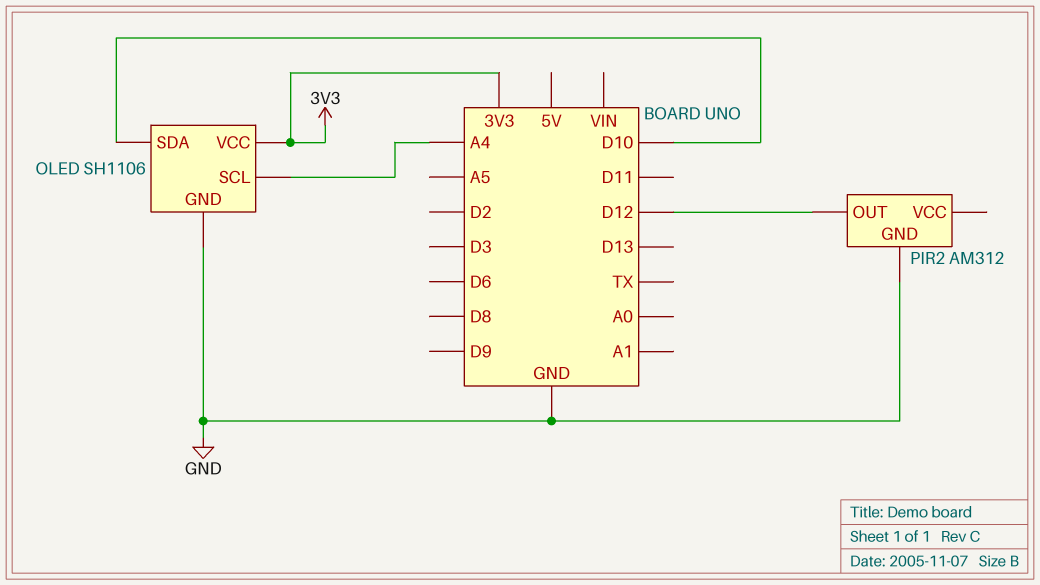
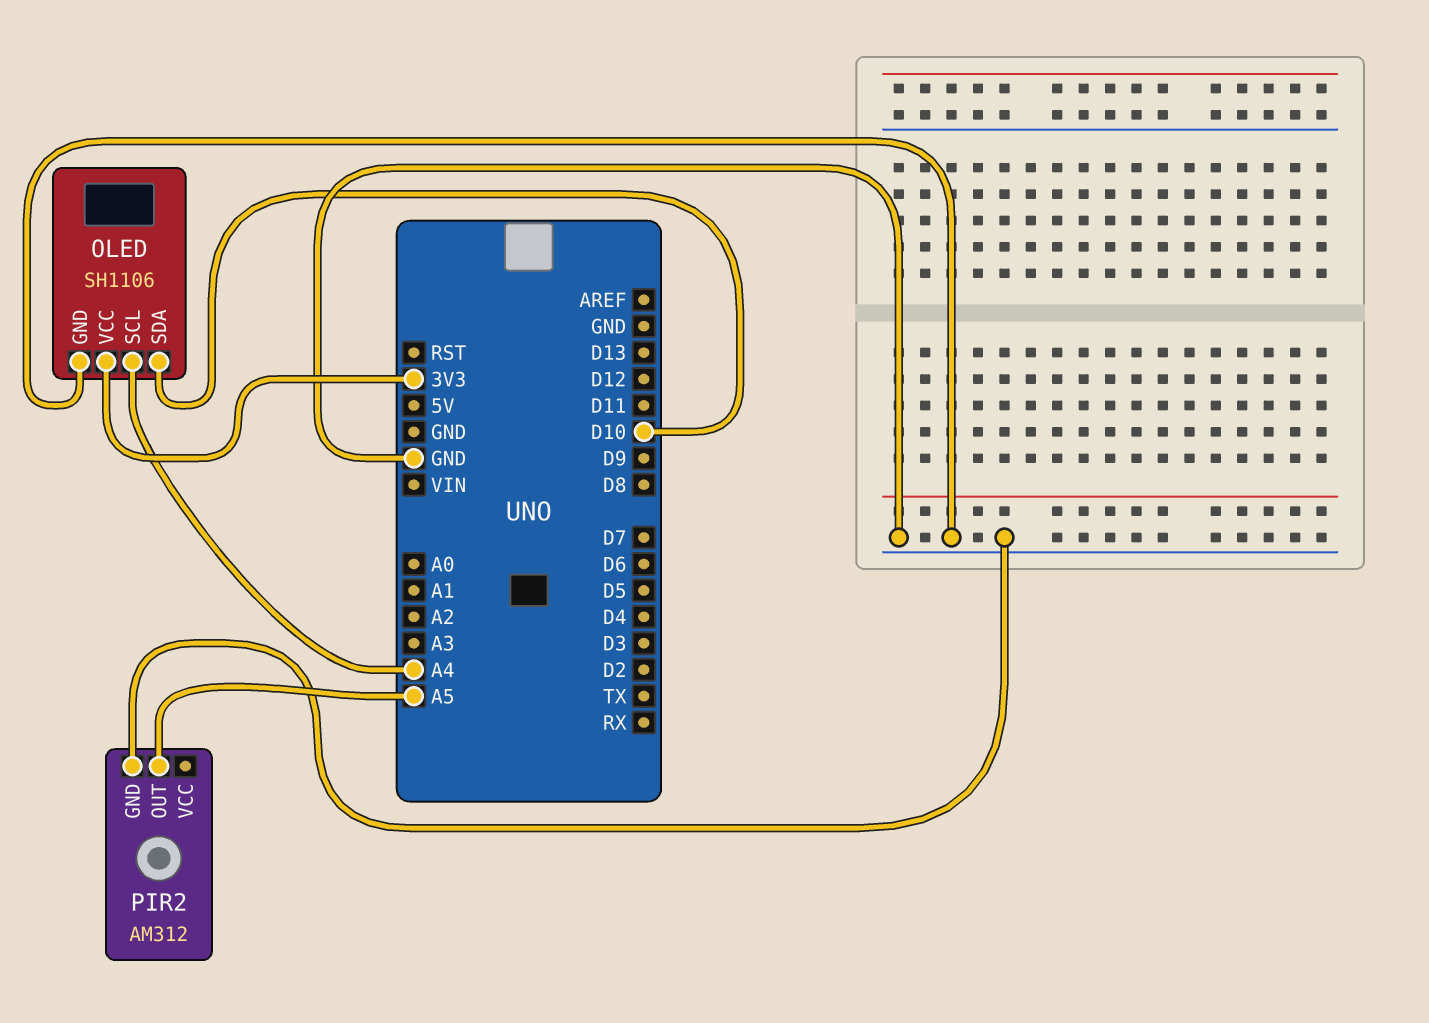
PIR2 pin OUT: D12 -> A5

